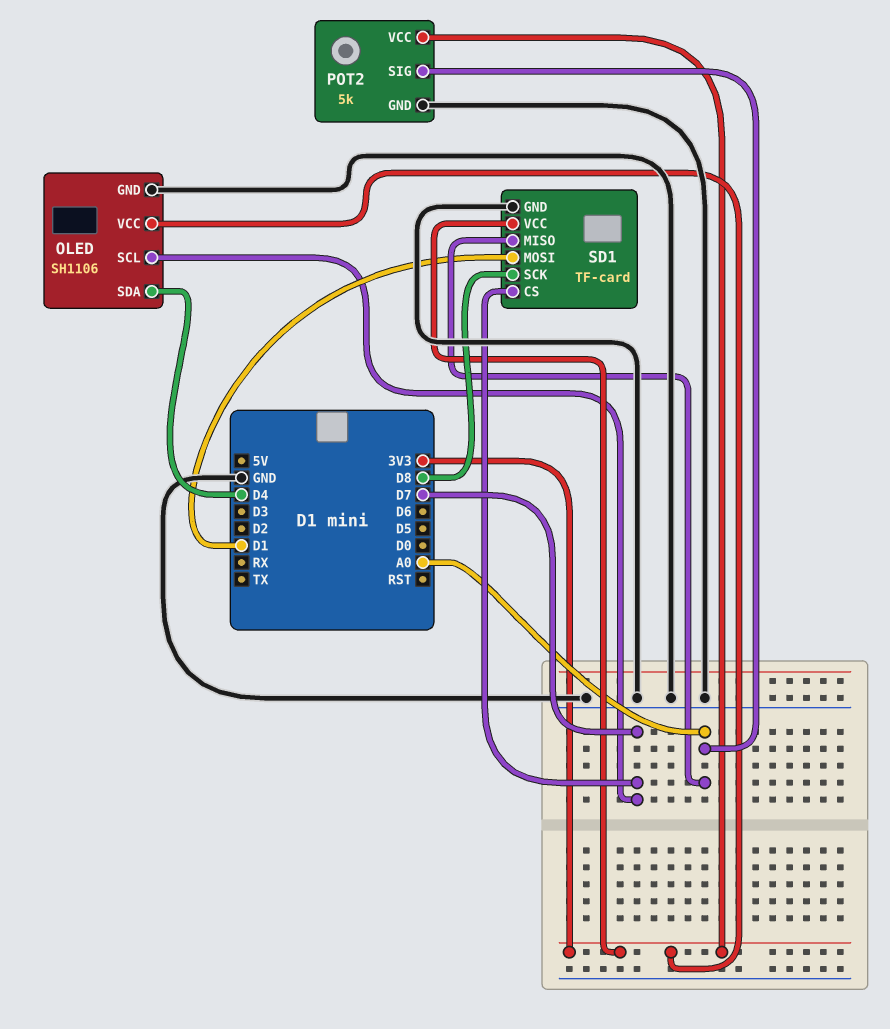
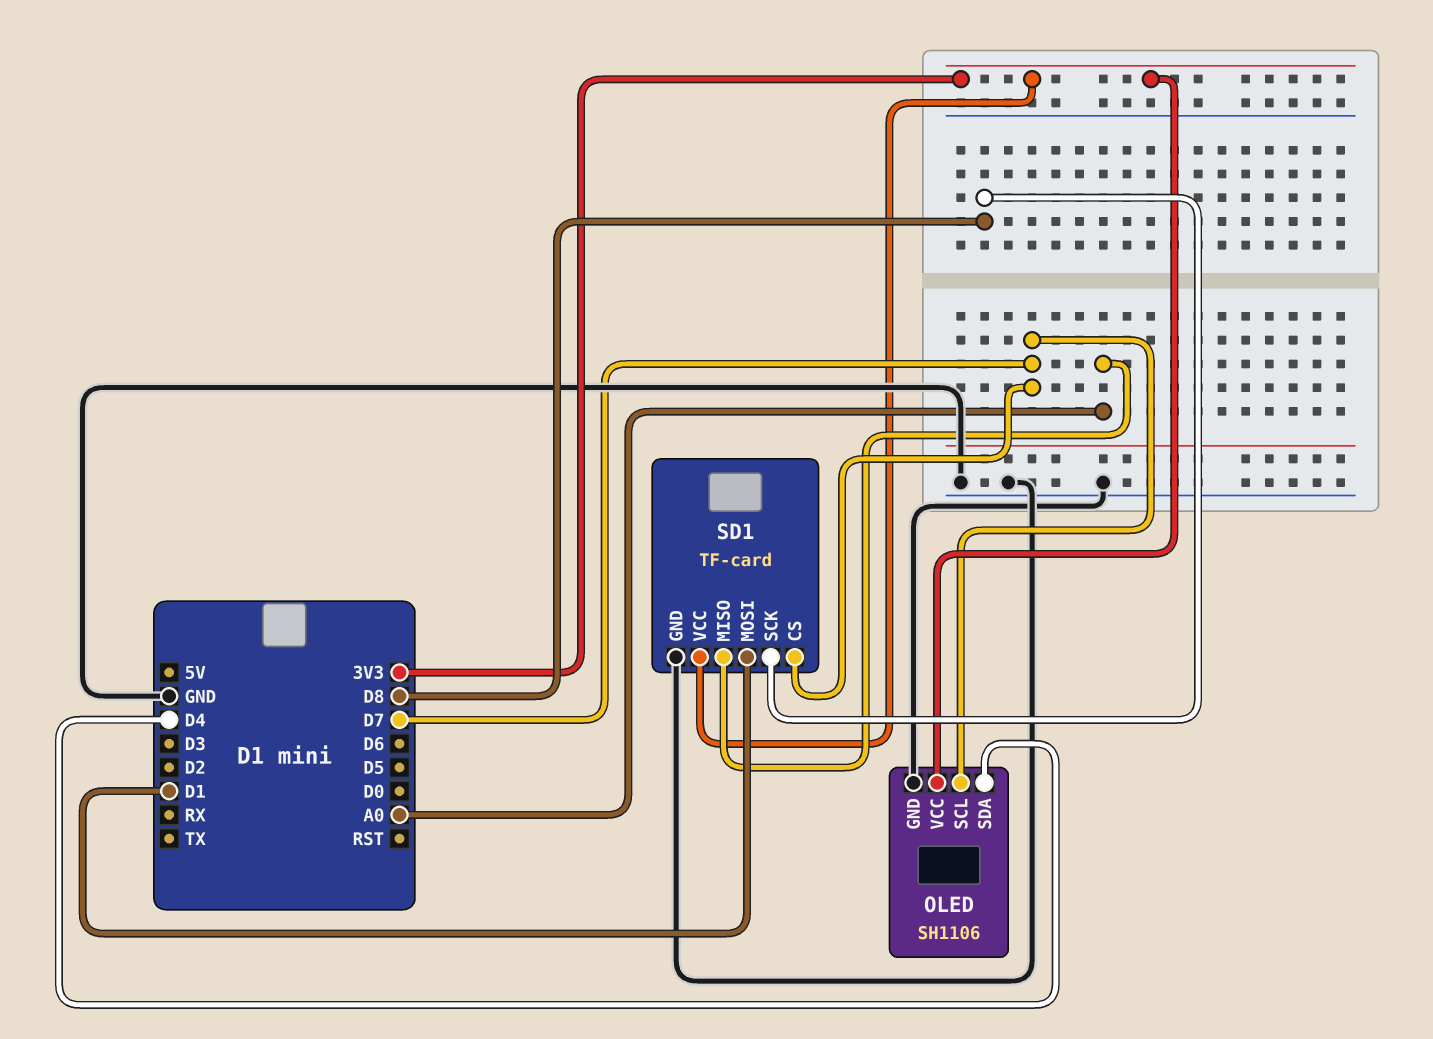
POT2: 5k -> none
POT2 pin GND: GND -> none
POT2 pin SIG: A0 -> none
POT2 pin VCC: 3V3 -> none

